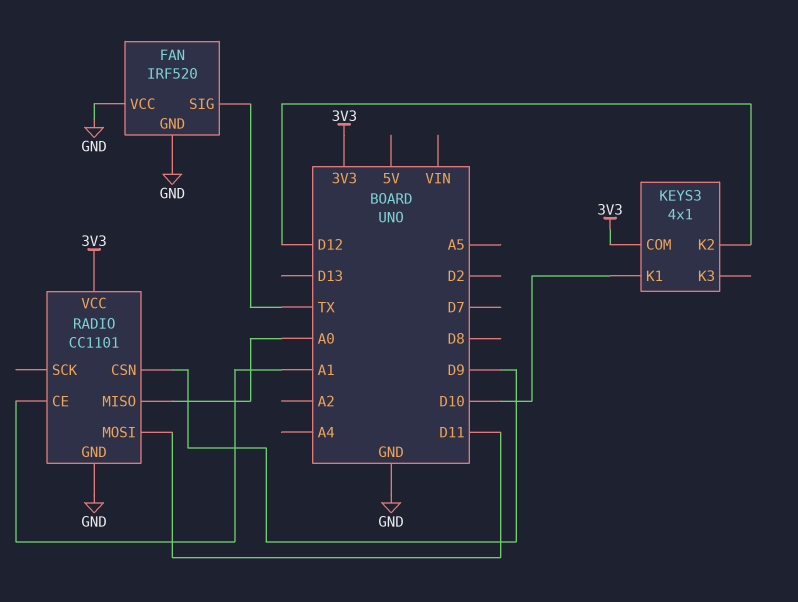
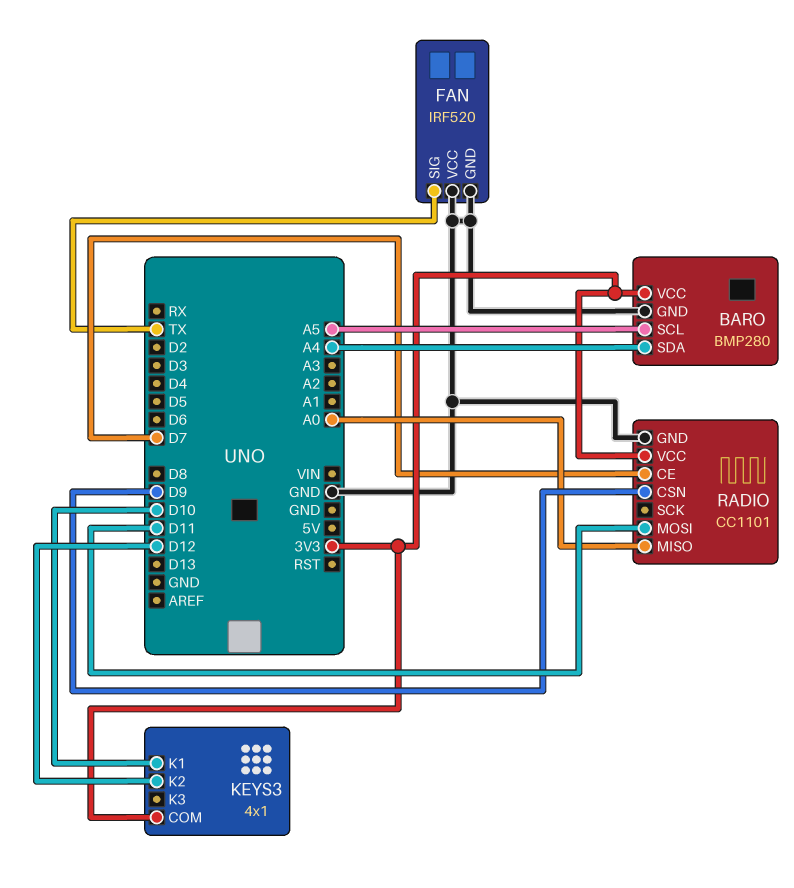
BARO: none -> BMP280
BARO pin GND: none -> GND
BARO pin SCL: none -> A5
BARO pin SDA: none -> A4
BARO pin VCC: none -> 3V3
RADIO pin CE: A1 -> D7

